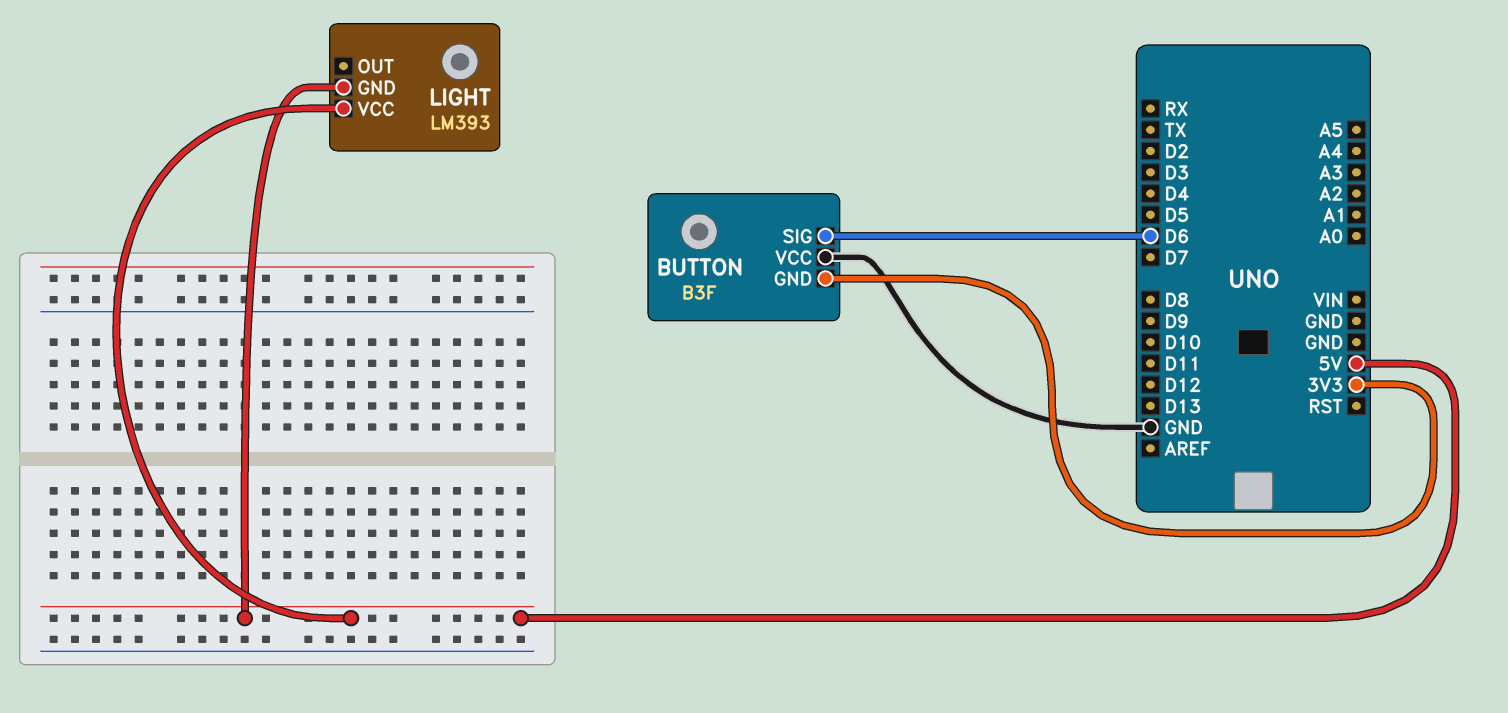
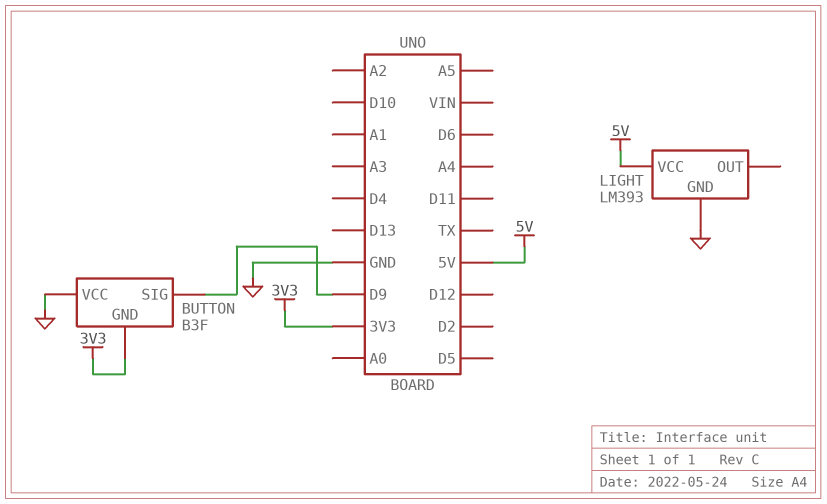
BUTTON pin SIG: D6 -> D9
LIGHT pin GND: 5V -> GND

